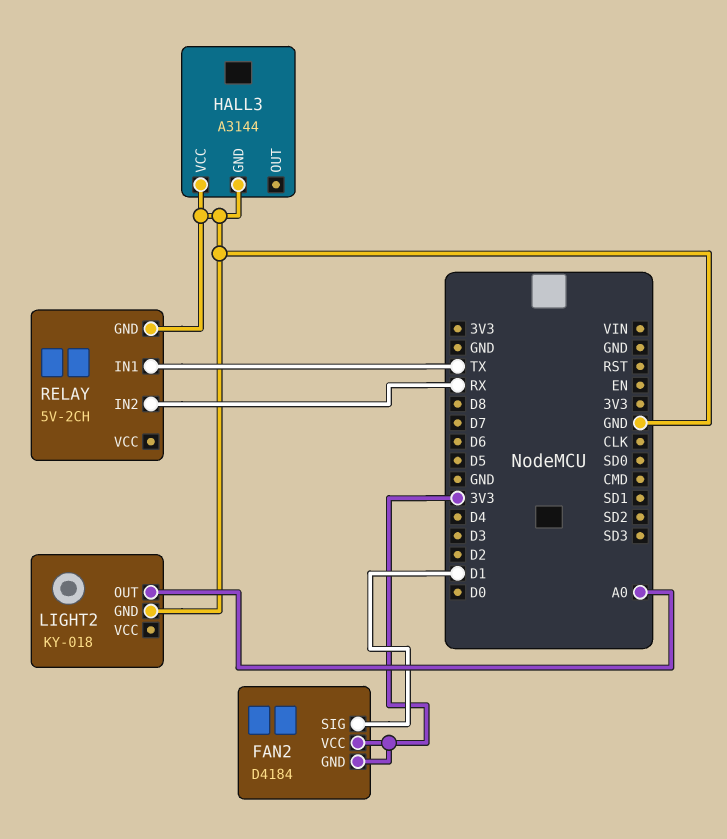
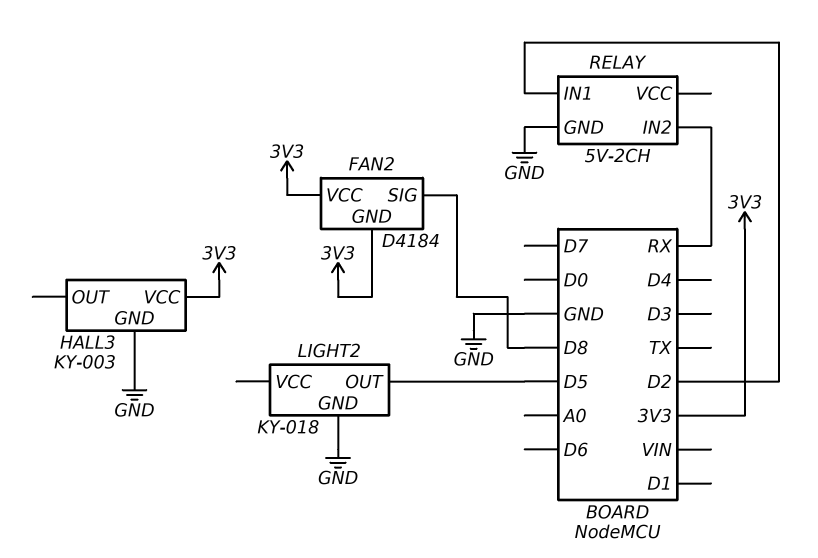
FAN2 pin SIG: D1 -> D8
HALL3: A3144 -> KY-003
HALL3 pin VCC: GND -> 3V3
LIGHT2 pin OUT: A0 -> D5
RELAY pin IN1: TX -> D2

